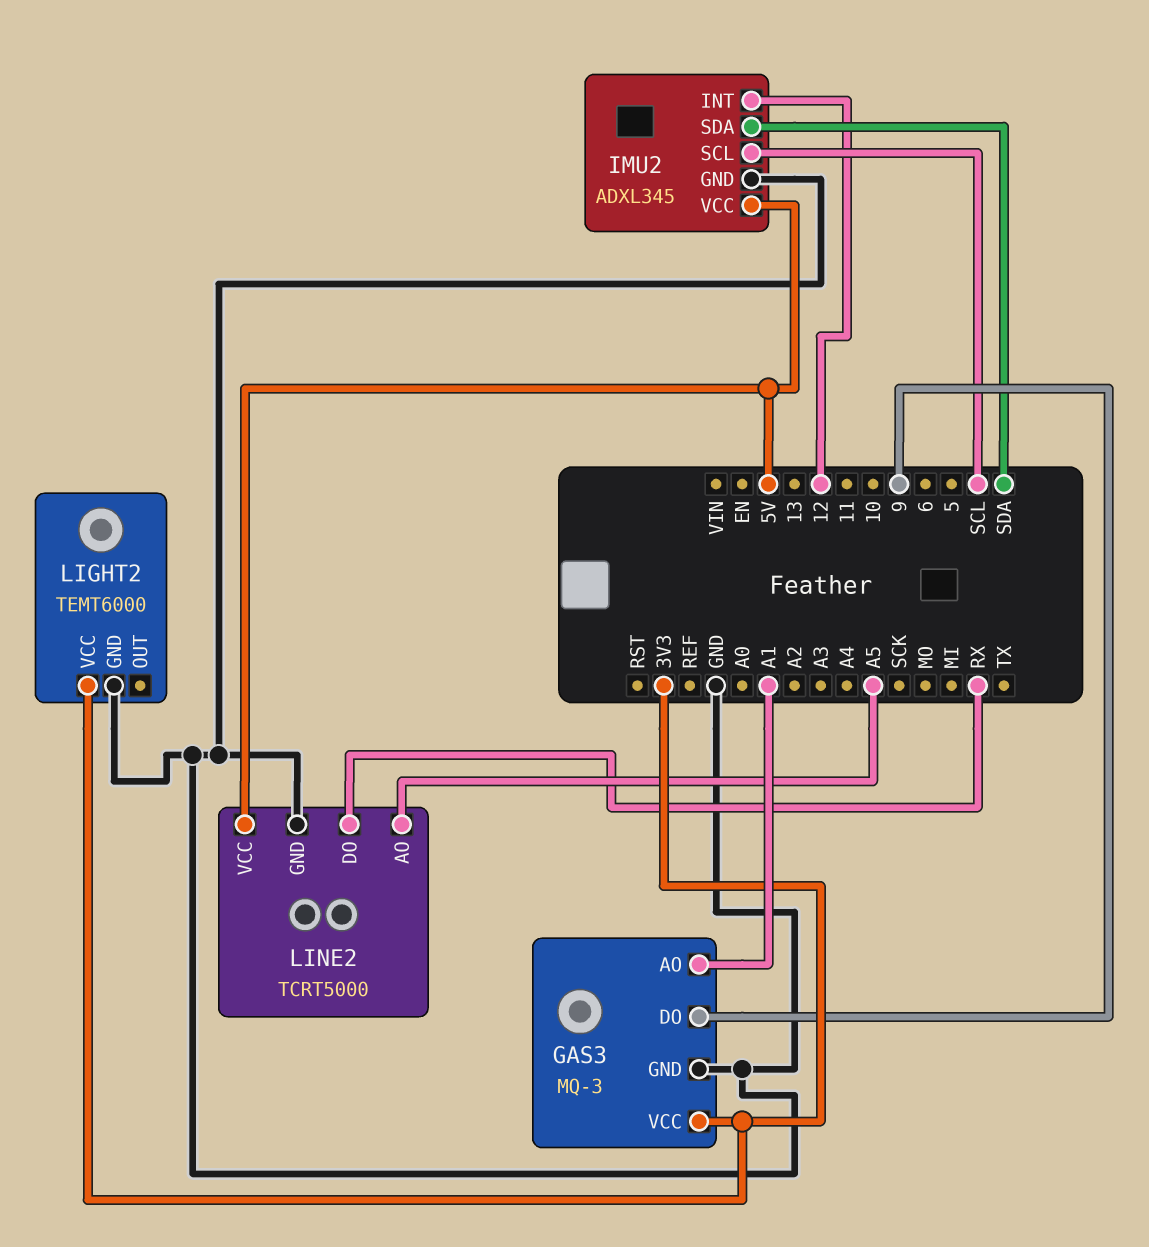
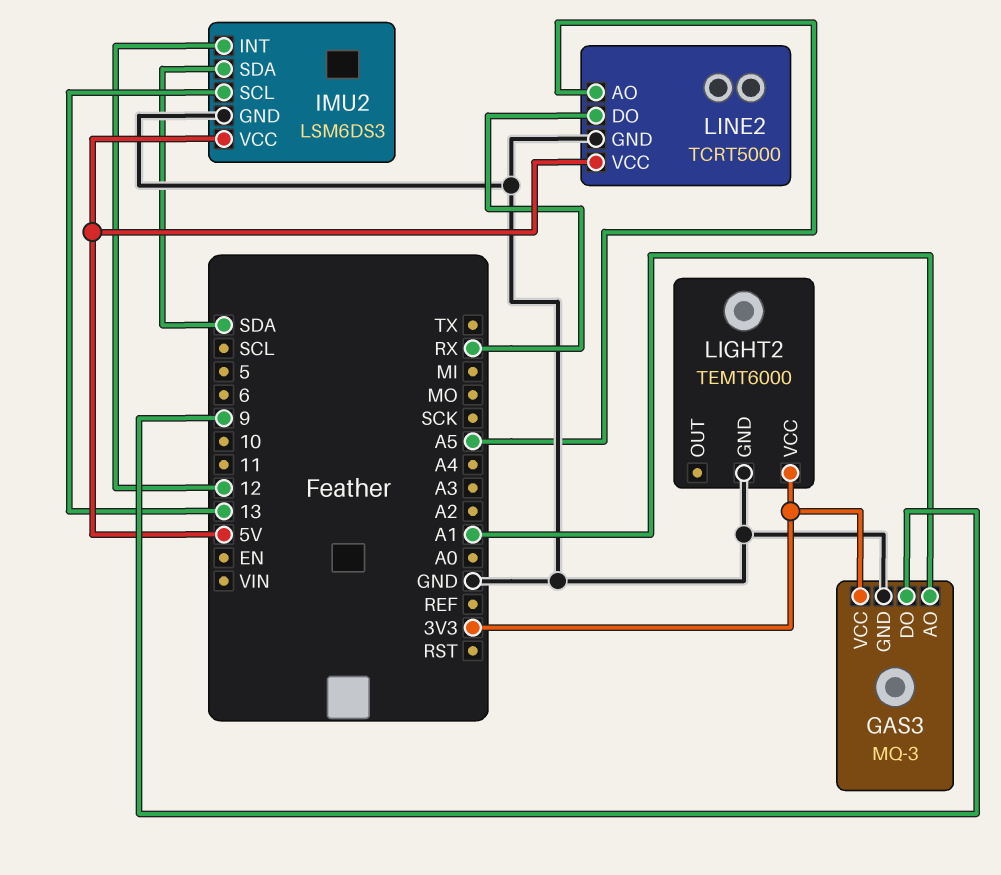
IMU2: ADXL345 -> LSM6DS3
IMU2 pin SCL: SCL -> 13

